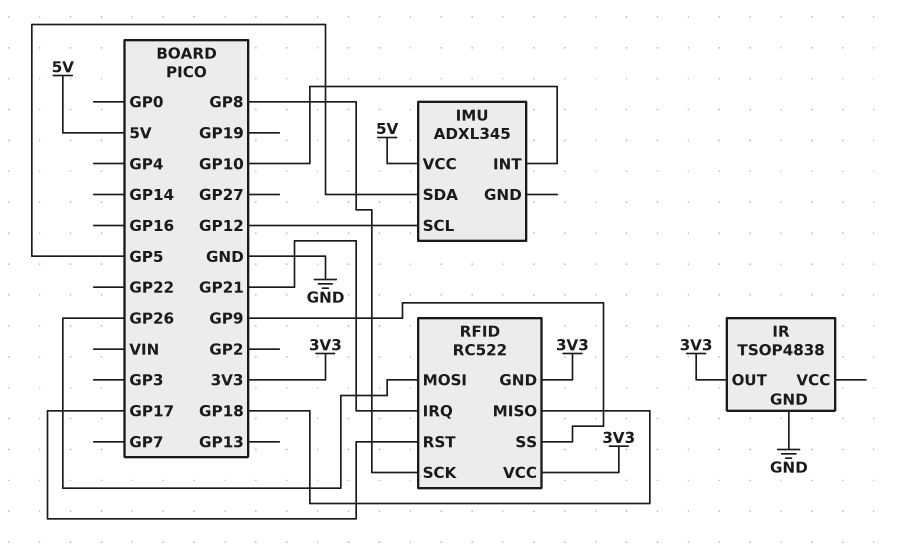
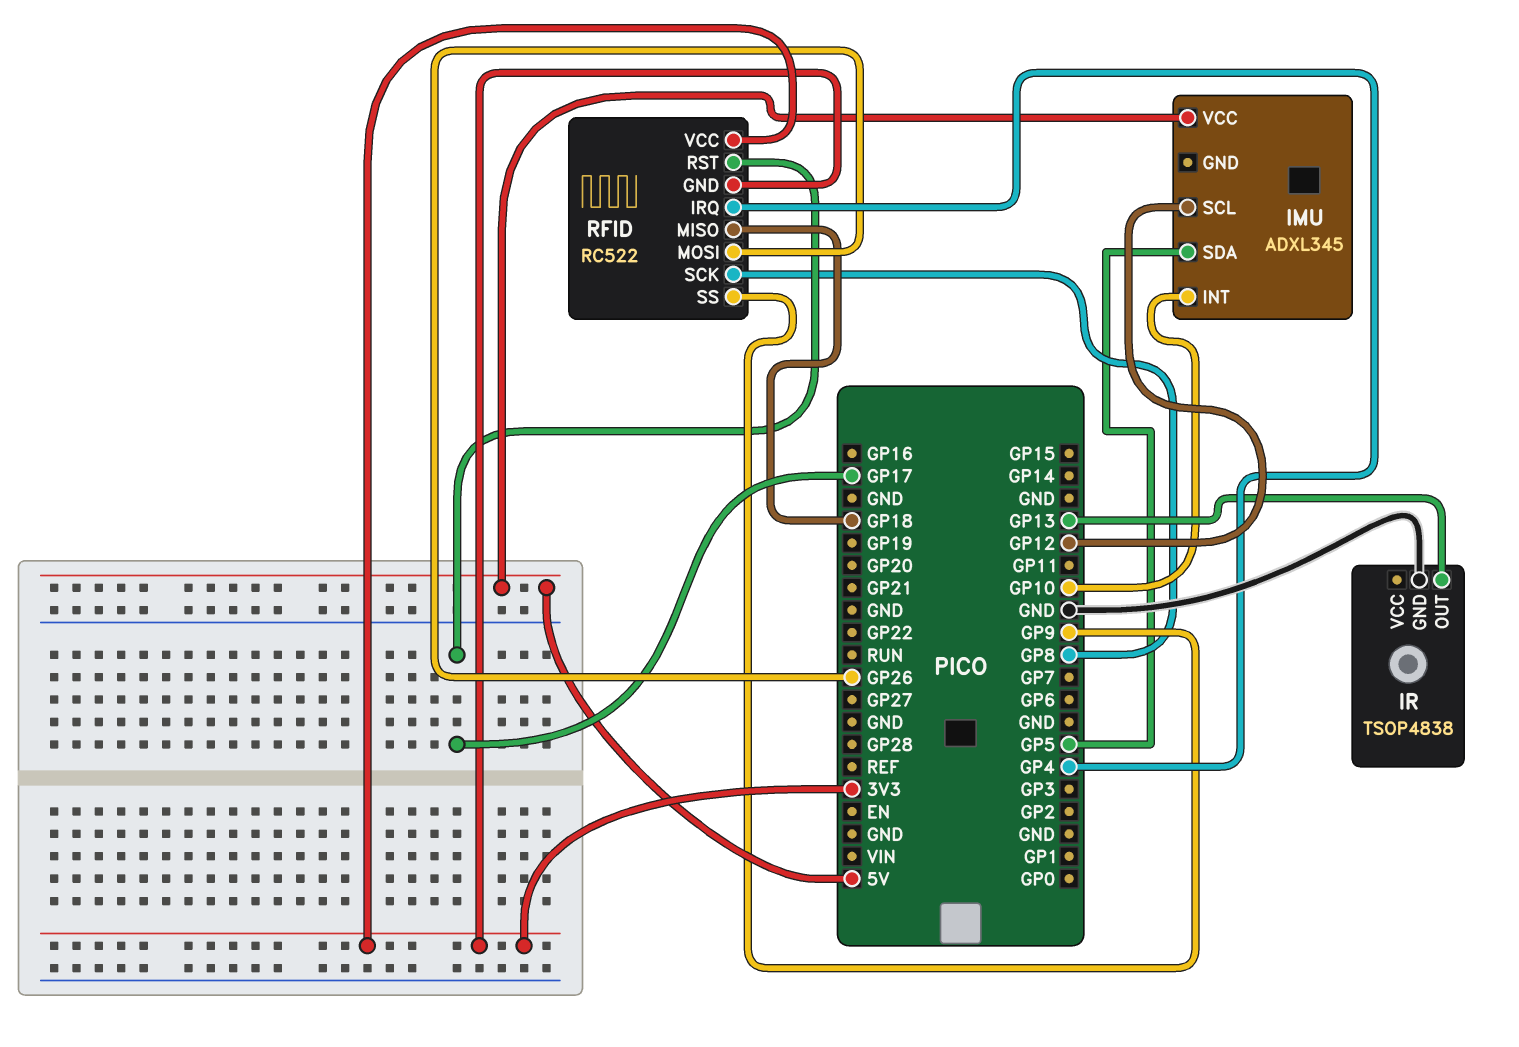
IR pin OUT: 3V3 -> GP13
RFID pin IRQ: GP21 -> GP4

